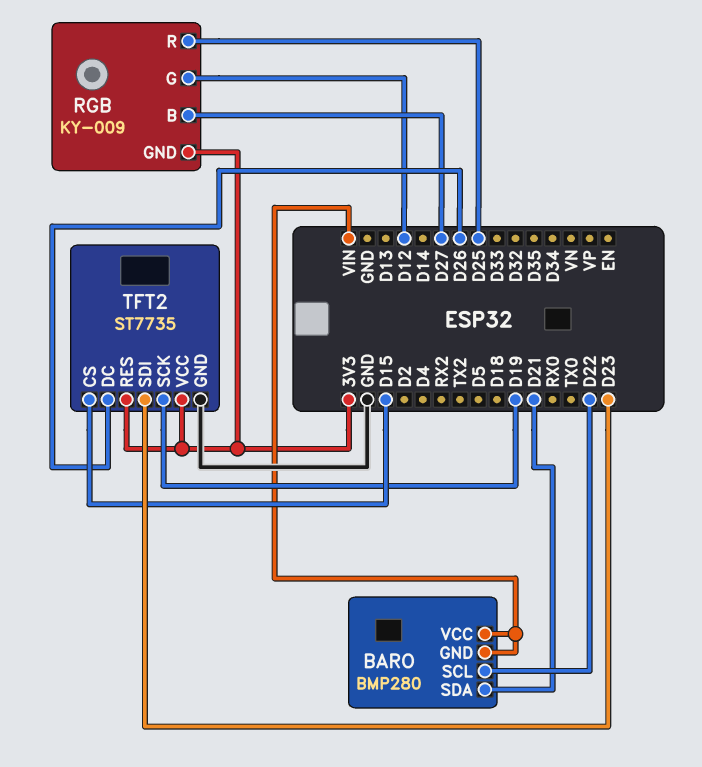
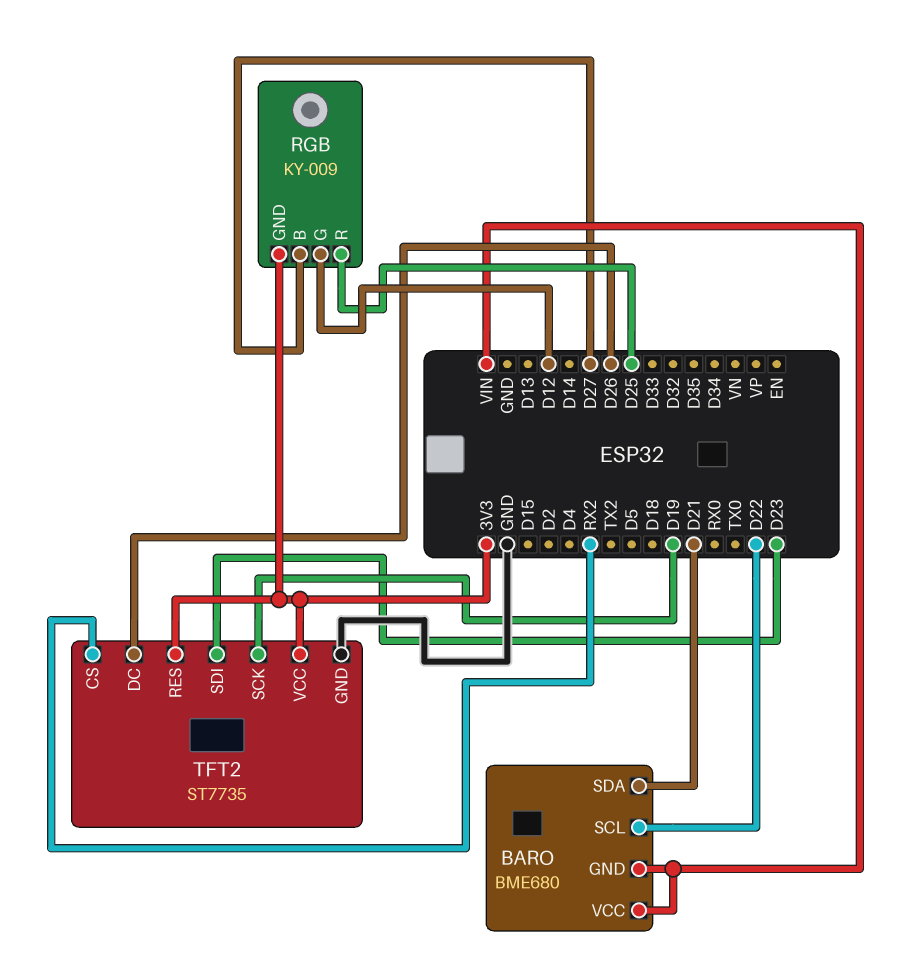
BARO: BMP280 -> BME680
TFT2 pin CS: D15 -> RX2

